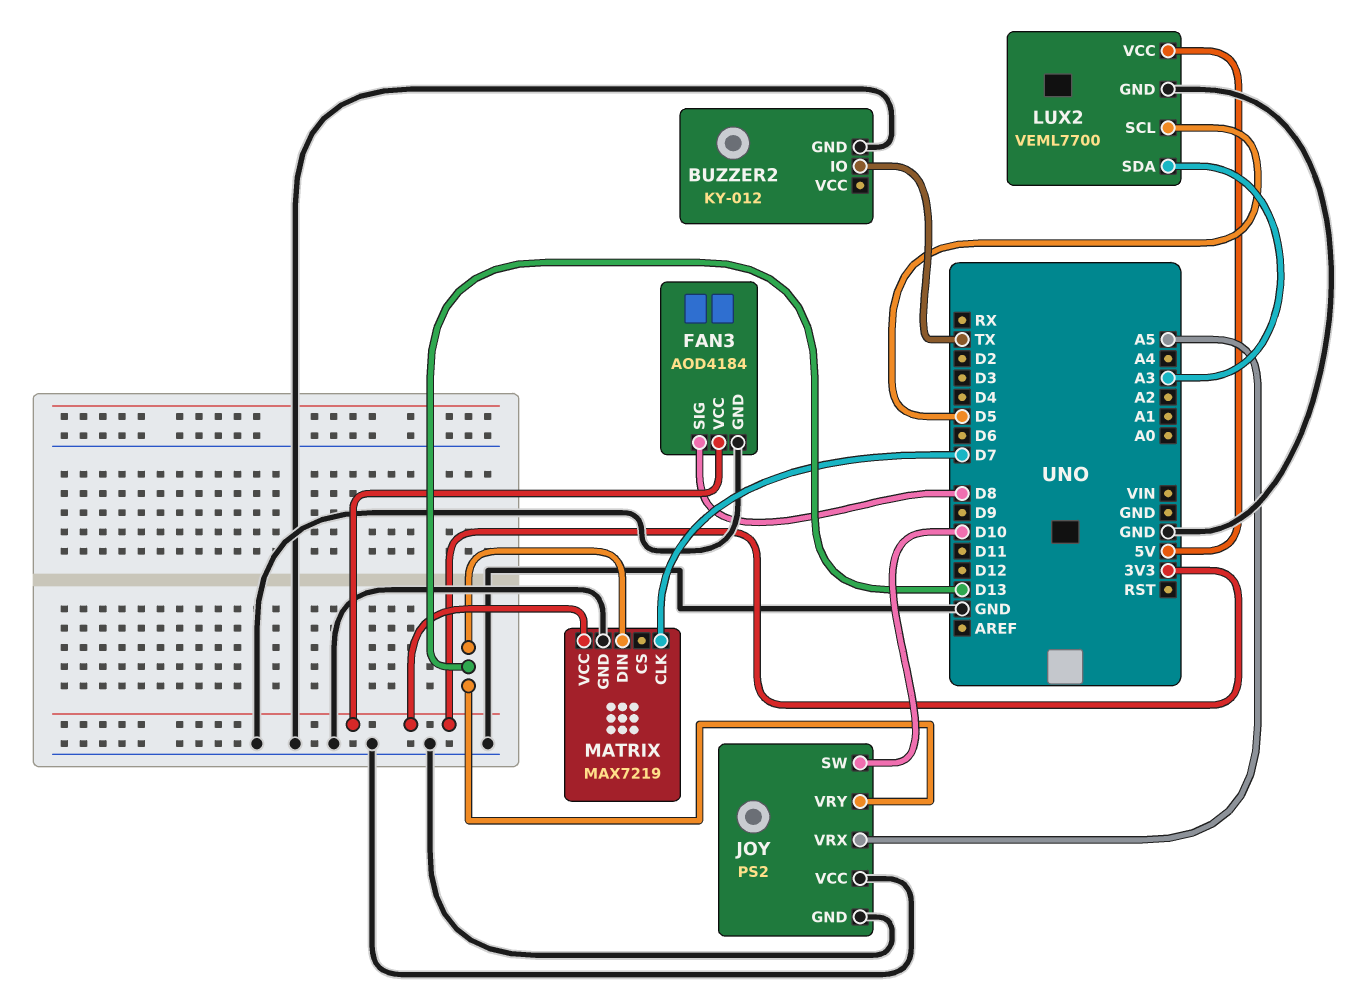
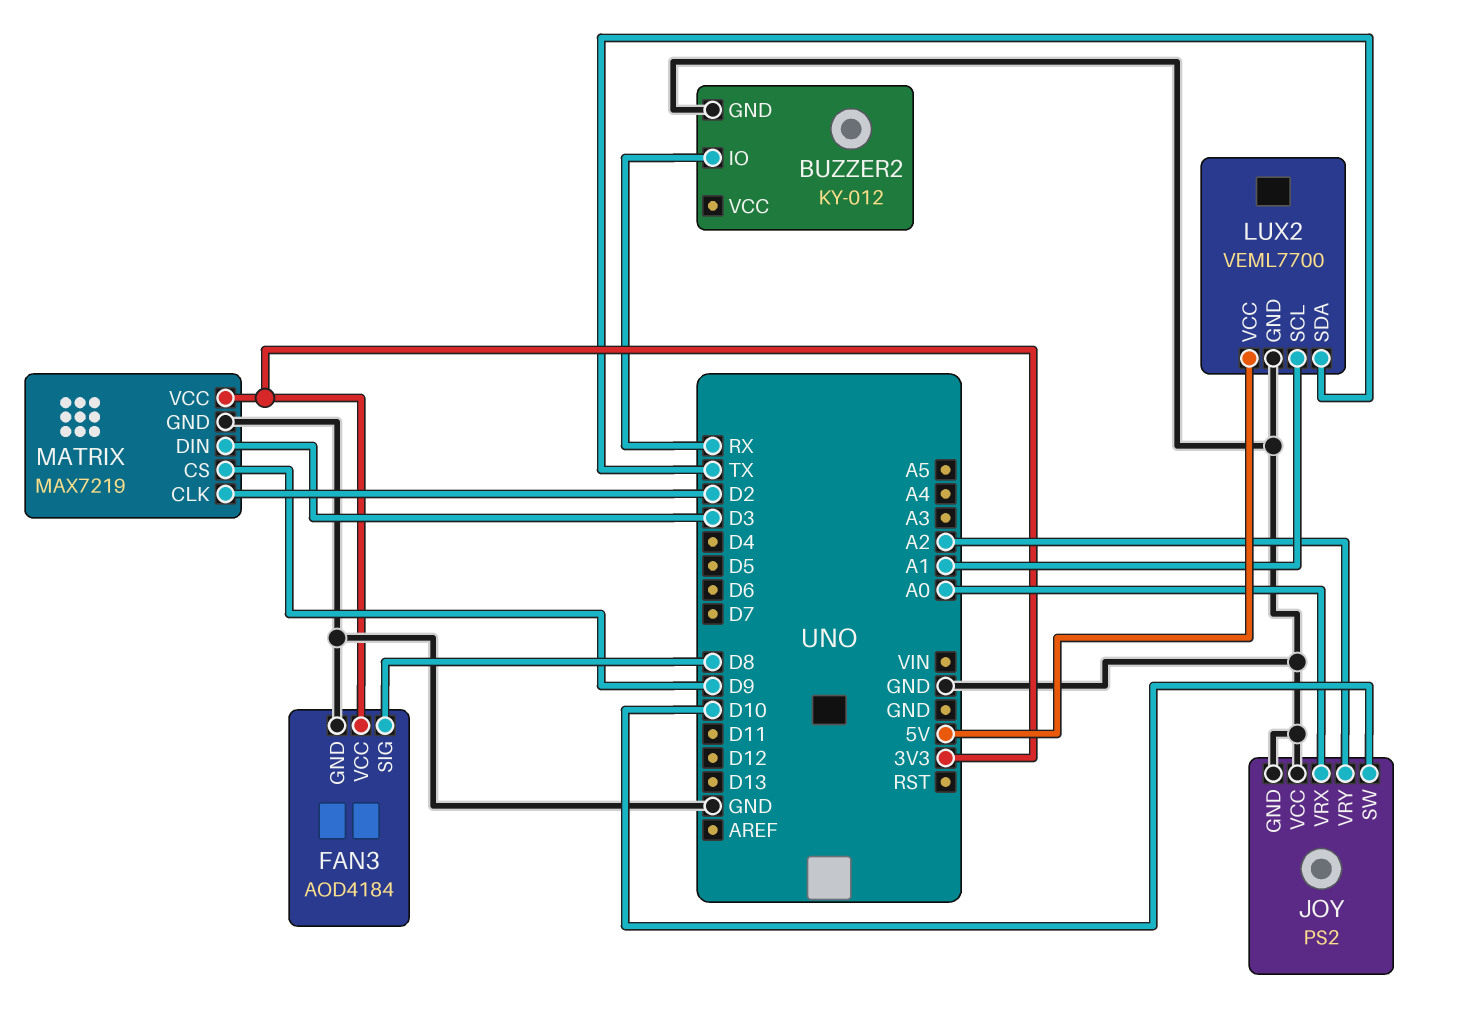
BUZZER2 pin IO: TX -> RX
JOY pin VRX: A5 -> A0
JOY pin VRY: D13 -> A2
LUX2 pin SCL: D5 -> A1
LUX2 pin SDA: A3 -> TX
MATRIX pin CLK: D7 -> D2
MATRIX pin CS: none -> D9
MATRIX pin DIN: D13 -> D3

